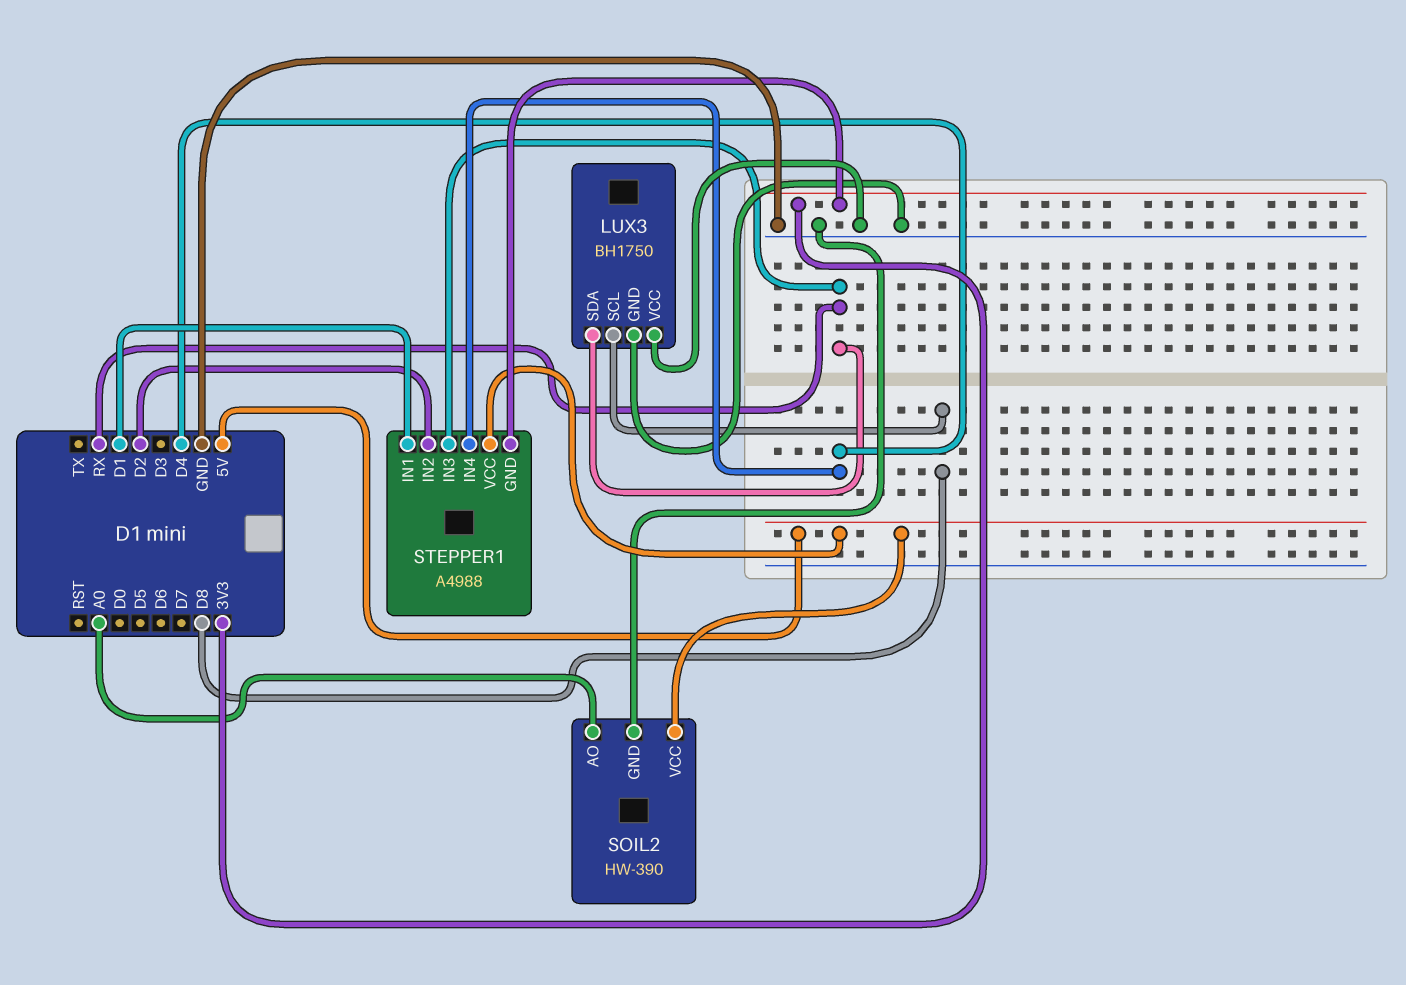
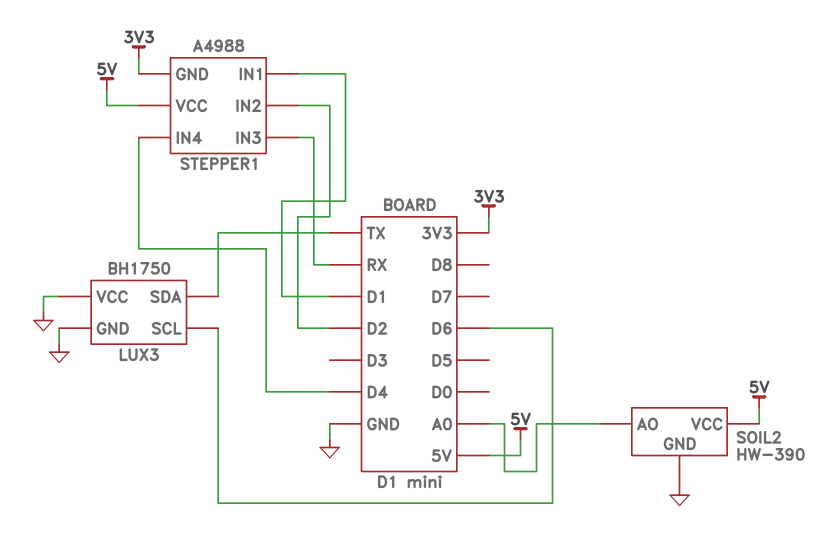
LUX3 pin SCL: D8 -> D6
LUX3 pin SDA: RX -> TX

